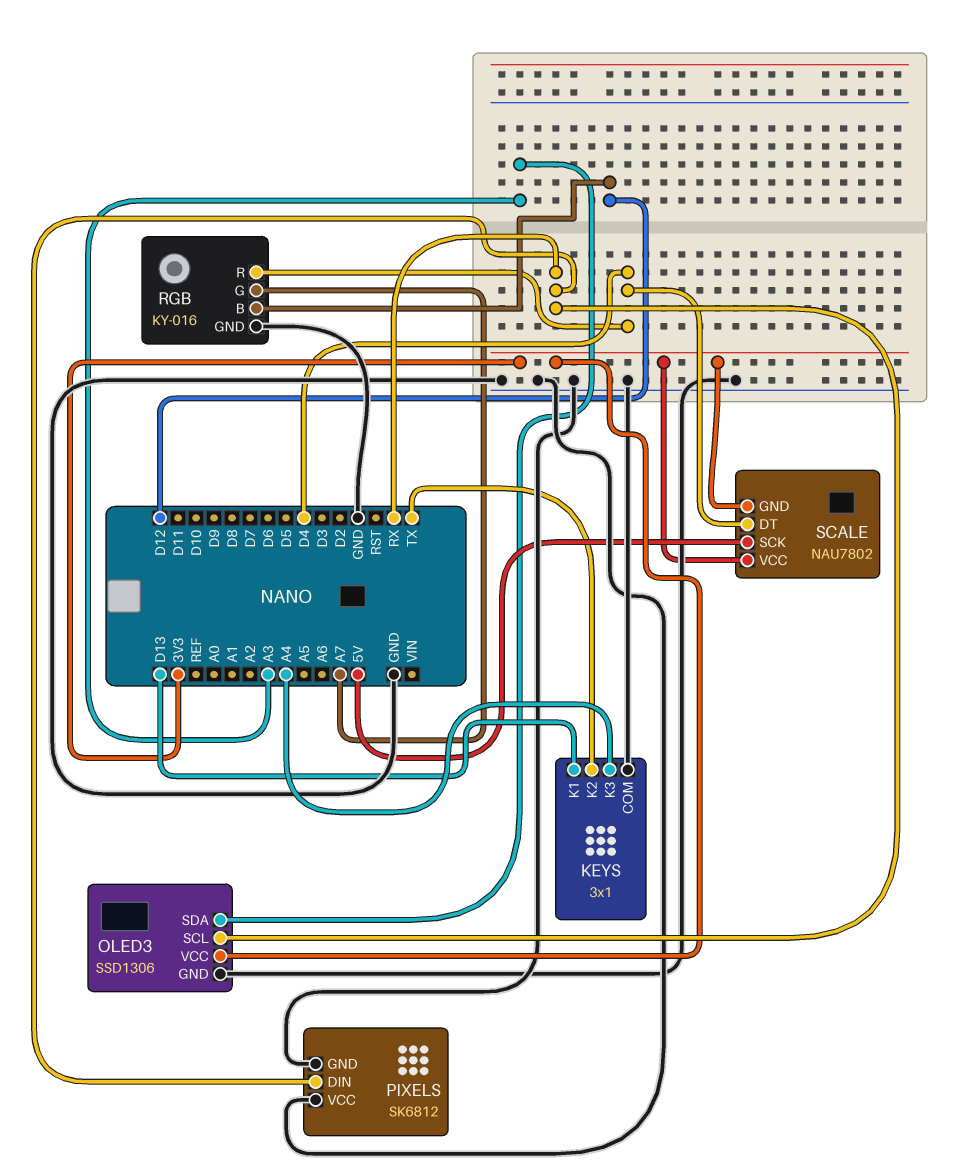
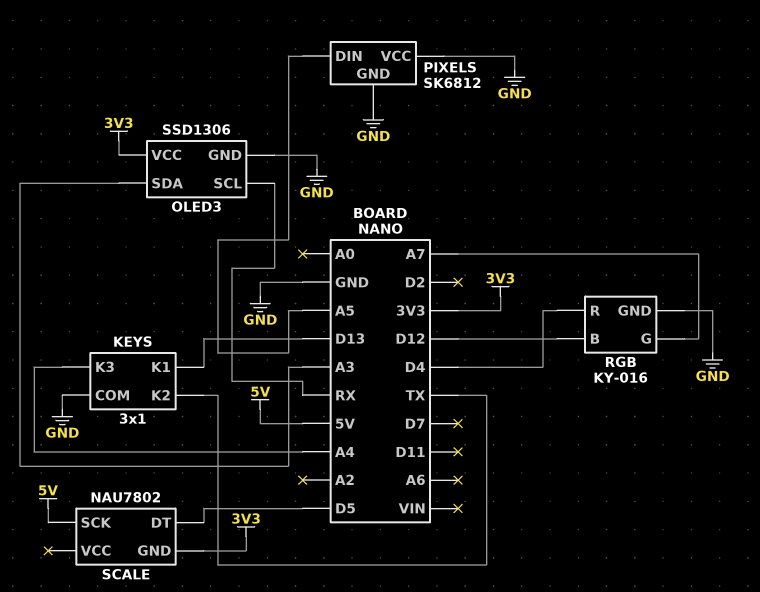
PIXELS pin DIN: RX -> A5
SCALE pin DT: D4 -> D5
SCALE pin VCC: 3V3 -> none

